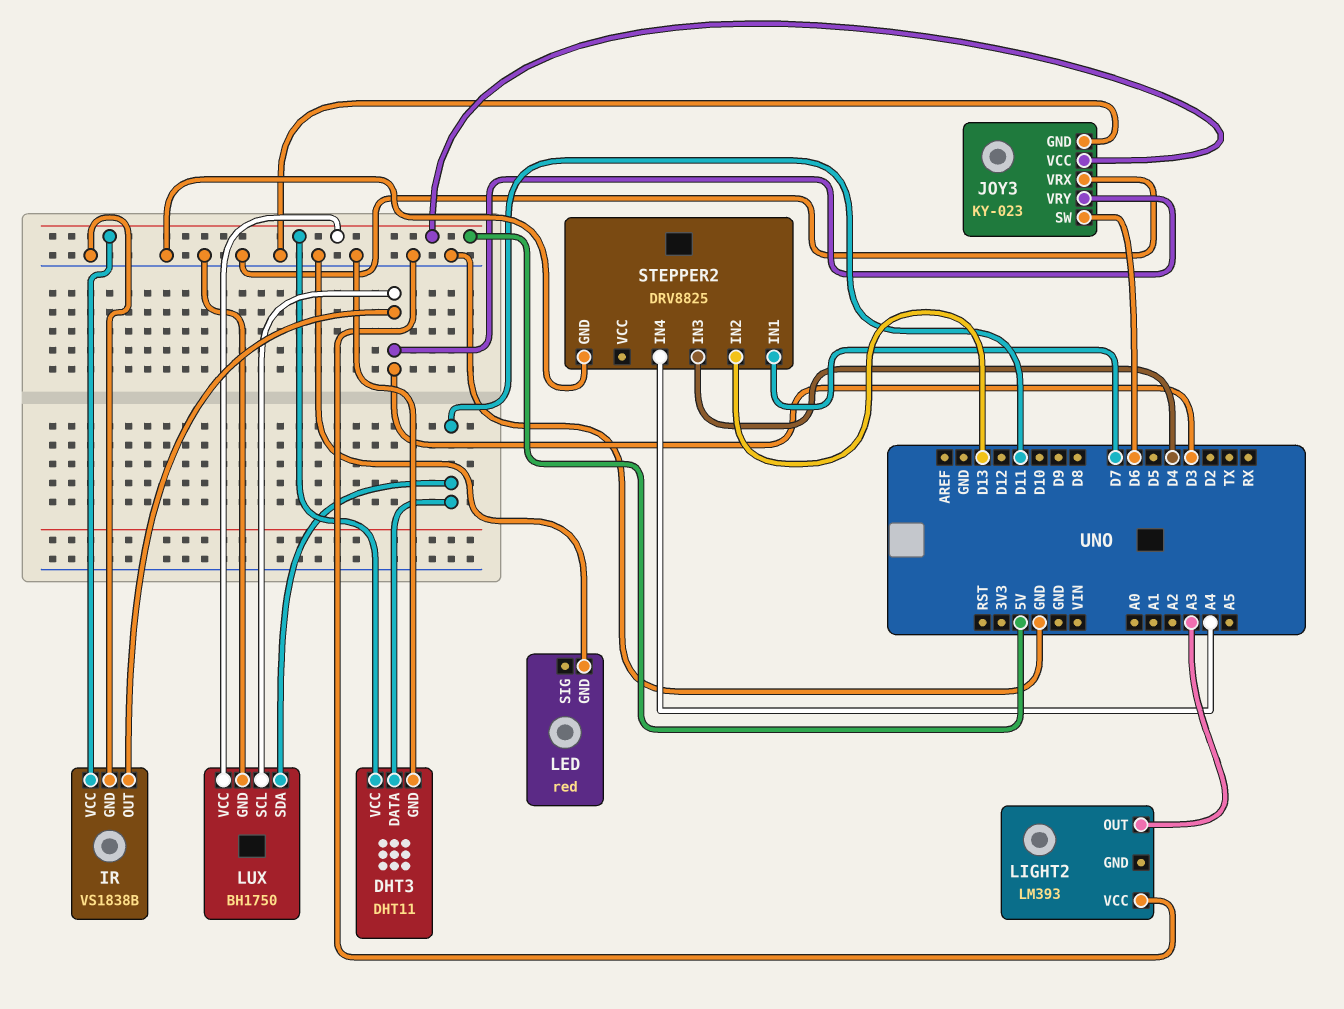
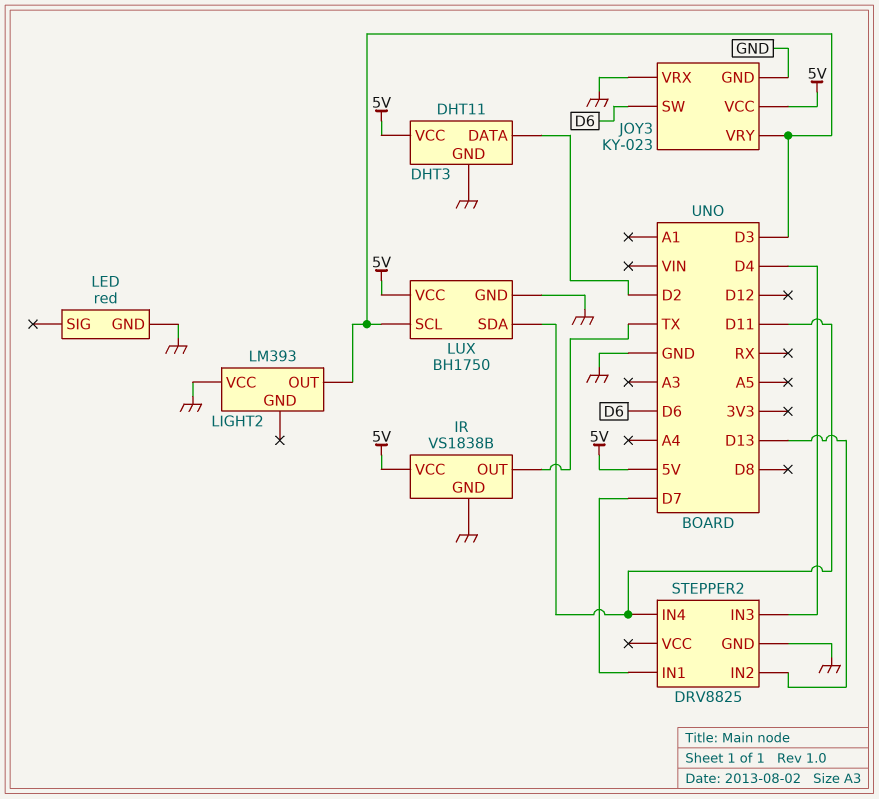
DHT3 pin DATA: D11 -> D2
IR pin OUT: D3 -> TX
LIGHT2 pin OUT: A3 -> D3
STEPPER2 pin IN4: A4 -> D11

